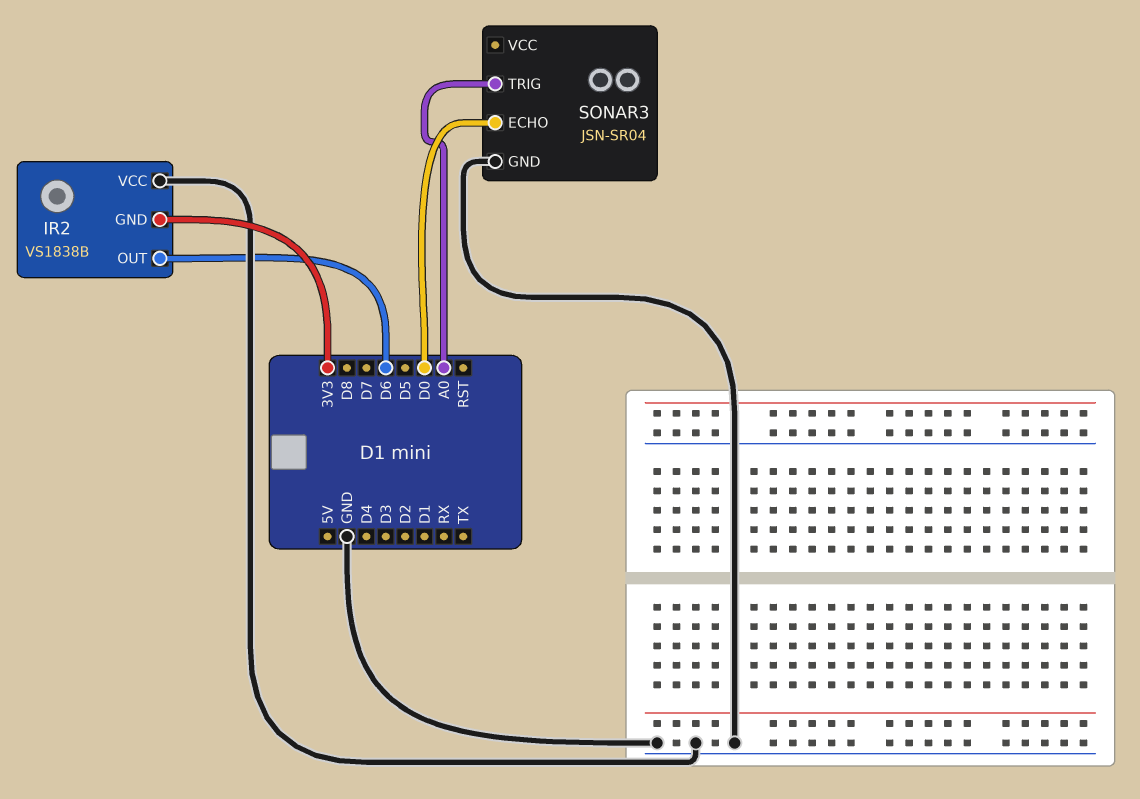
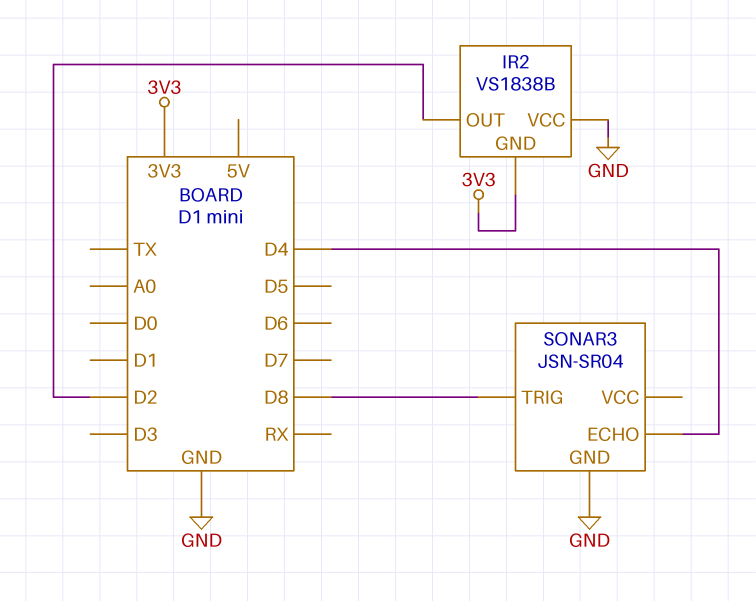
IR2 pin OUT: D6 -> D2
SONAR3 pin ECHO: D0 -> D4
SONAR3 pin TRIG: A0 -> D8

